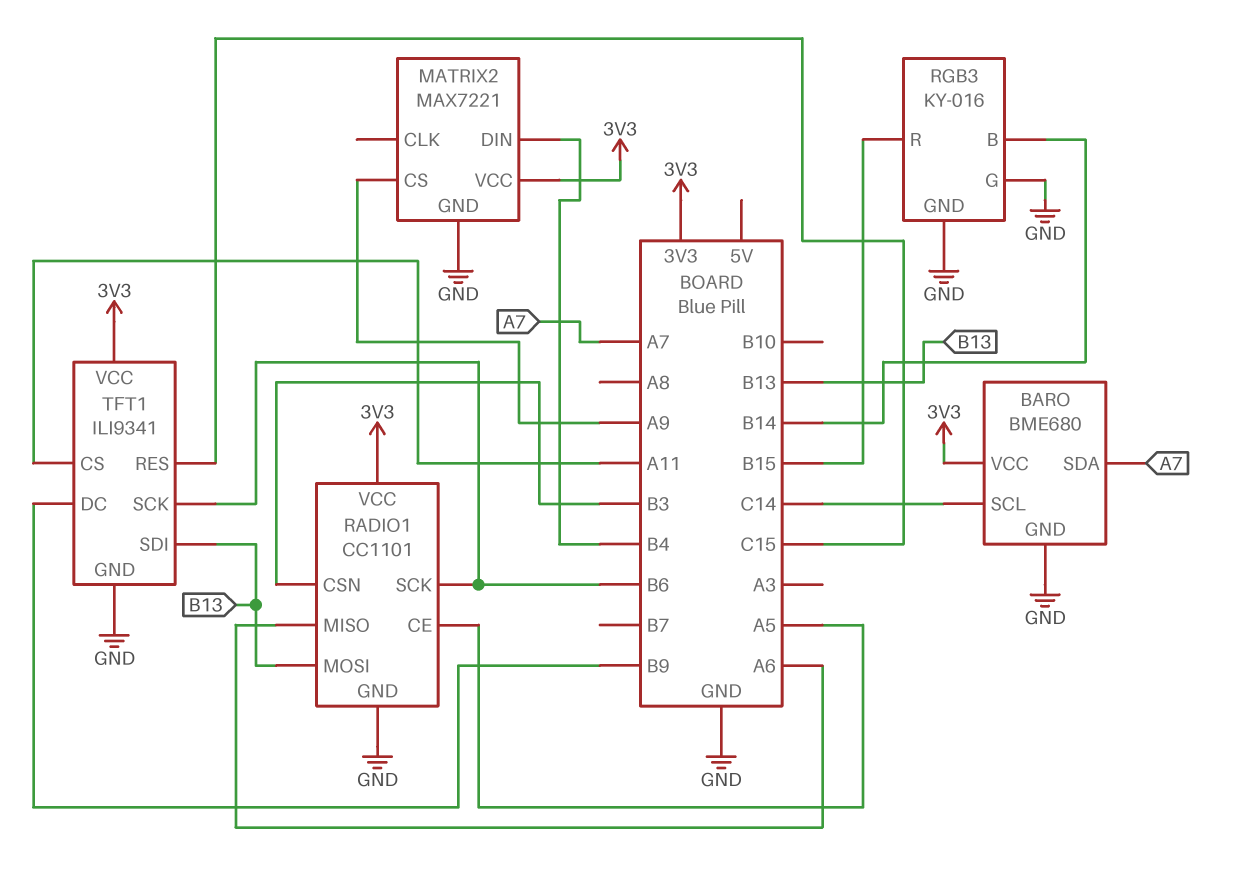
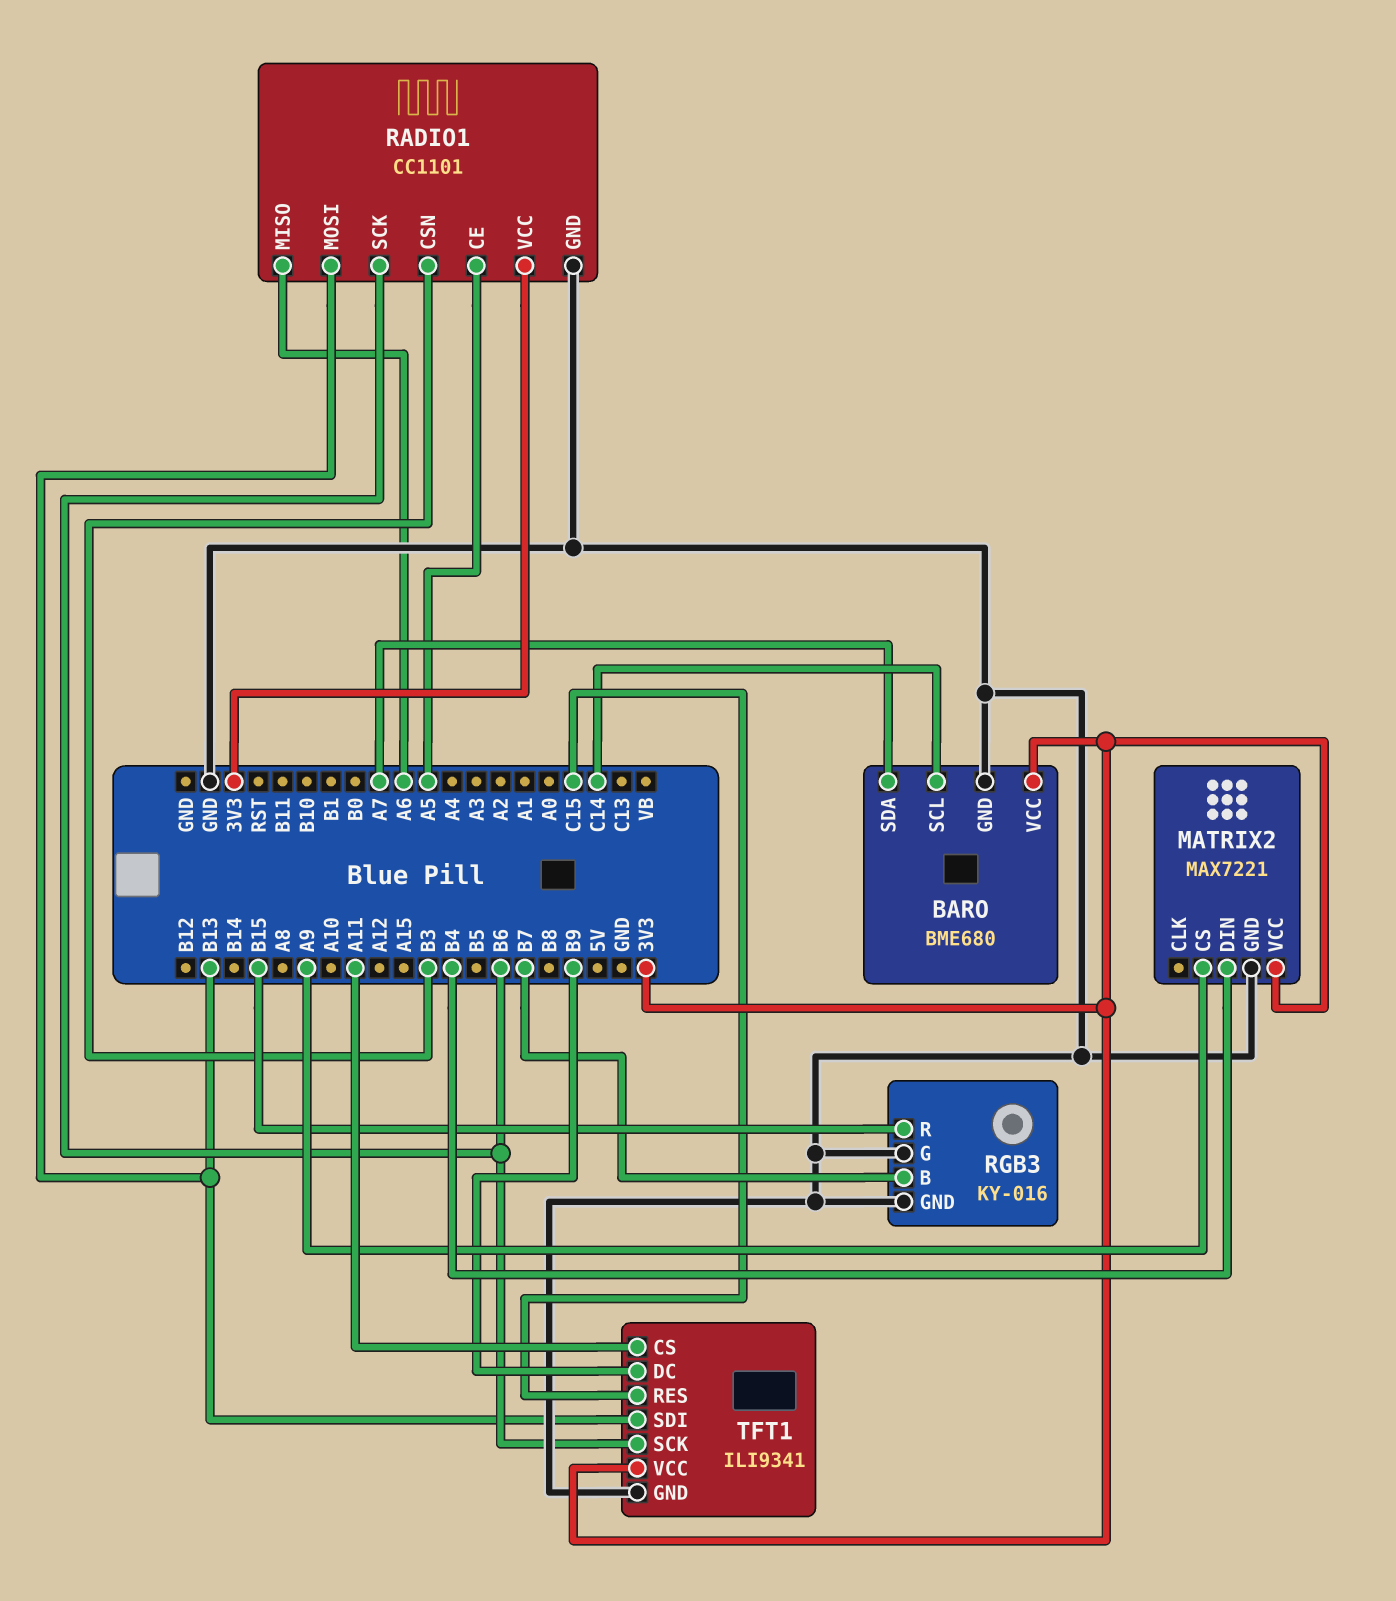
RGB3 pin B: B14 -> B7

